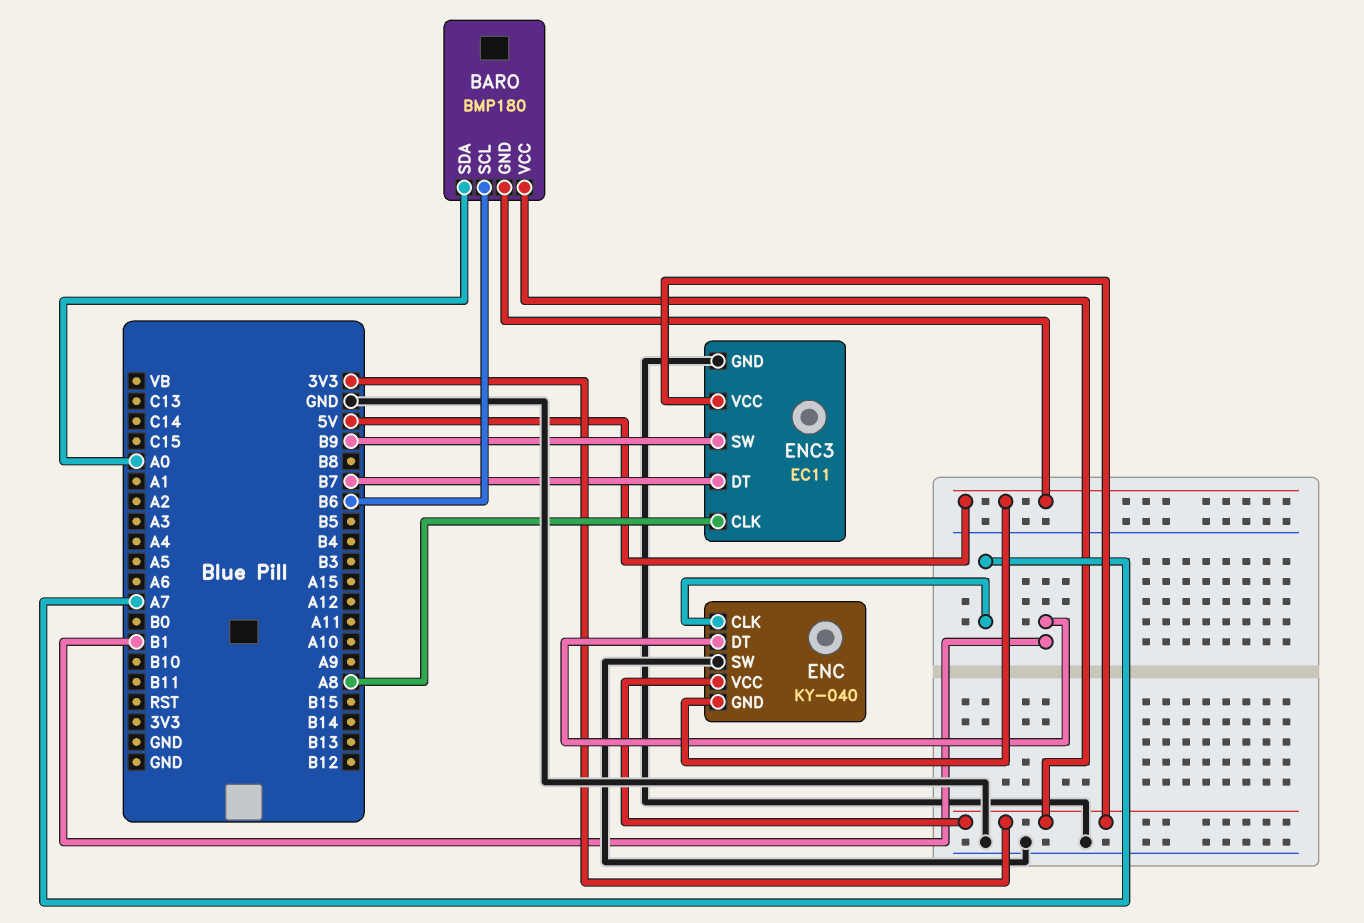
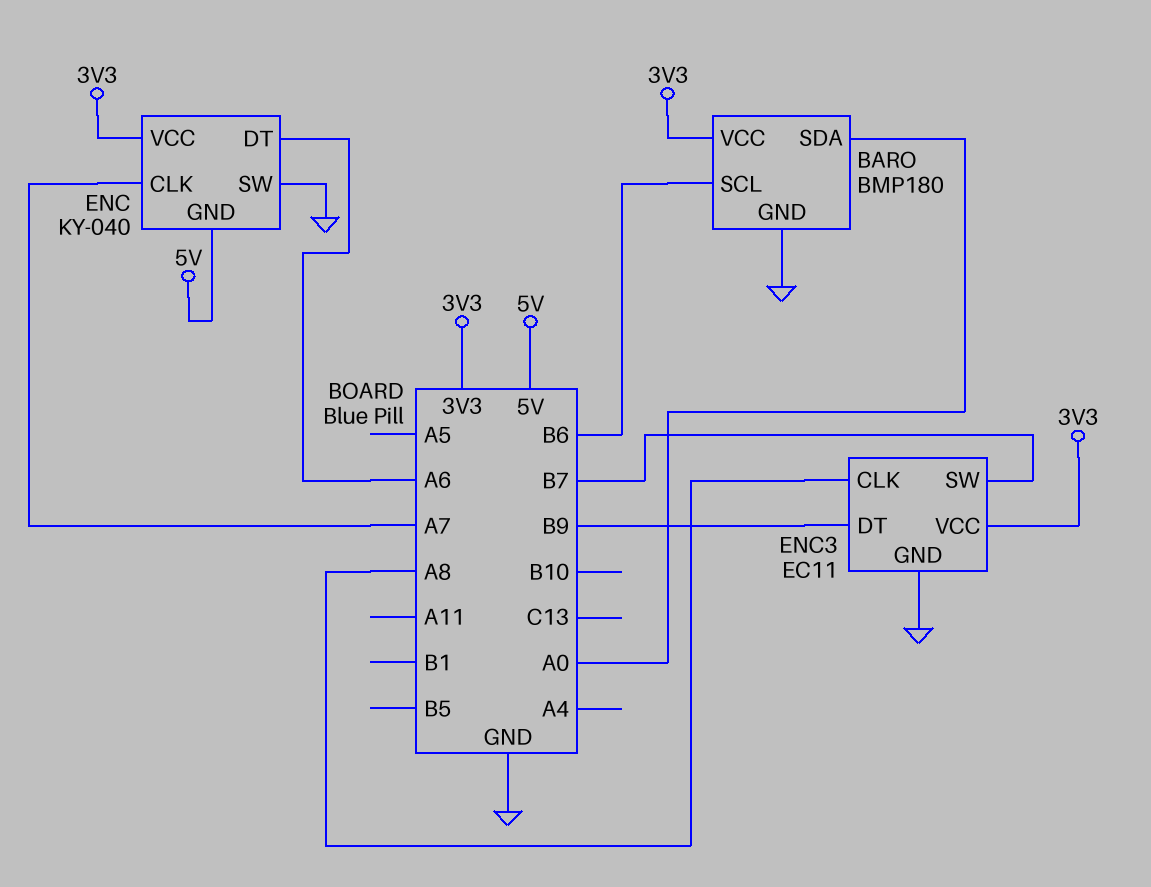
BARO pin GND: 5V -> GND
ENC pin DT: B1 -> A6
ENC3 pin DT: B7 -> B9
ENC3 pin SW: B9 -> B7

